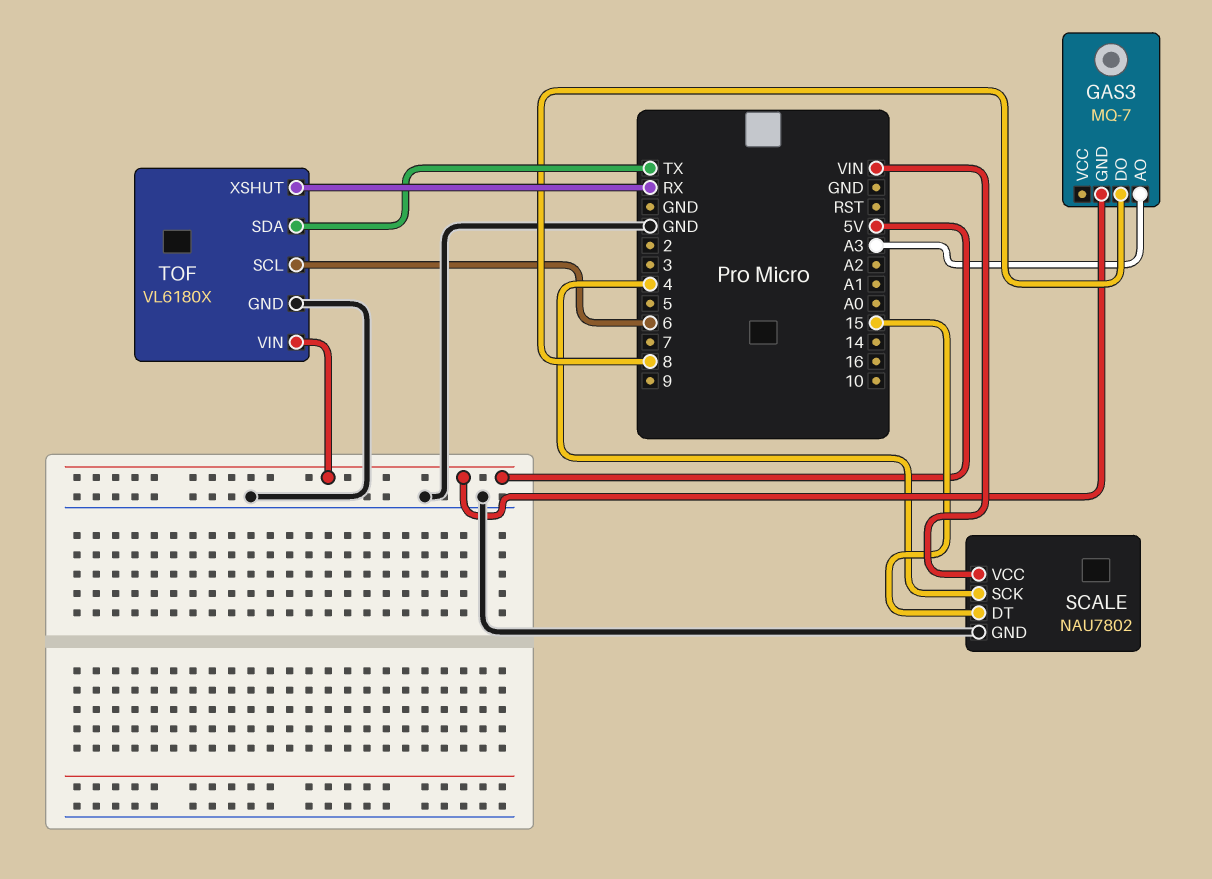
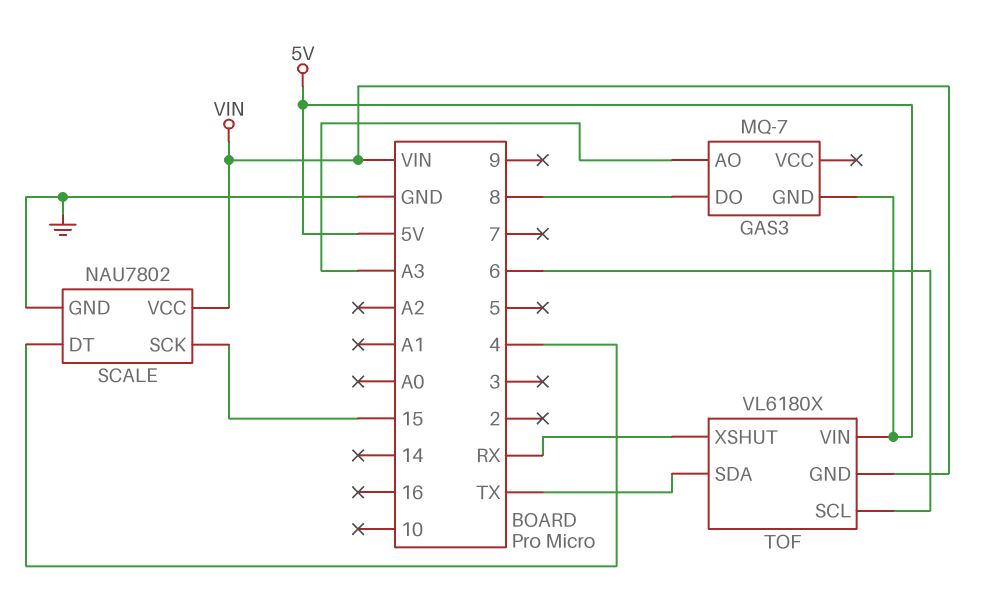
SCALE pin DT: 15 -> 4
SCALE pin SCK: 4 -> 15
TOF pin GND: GND -> VIN

